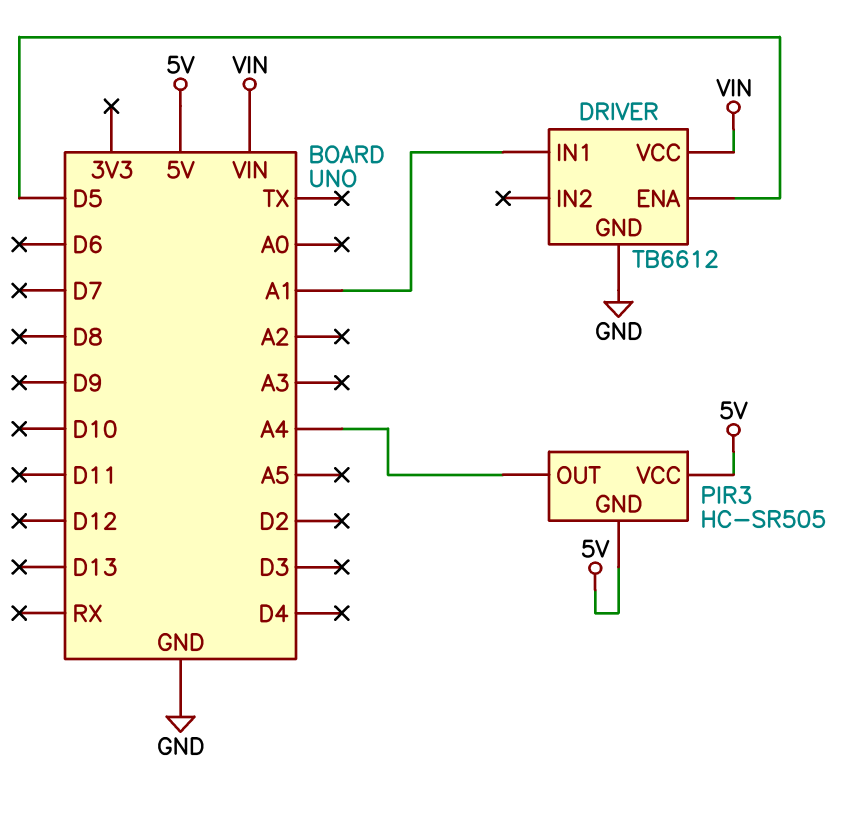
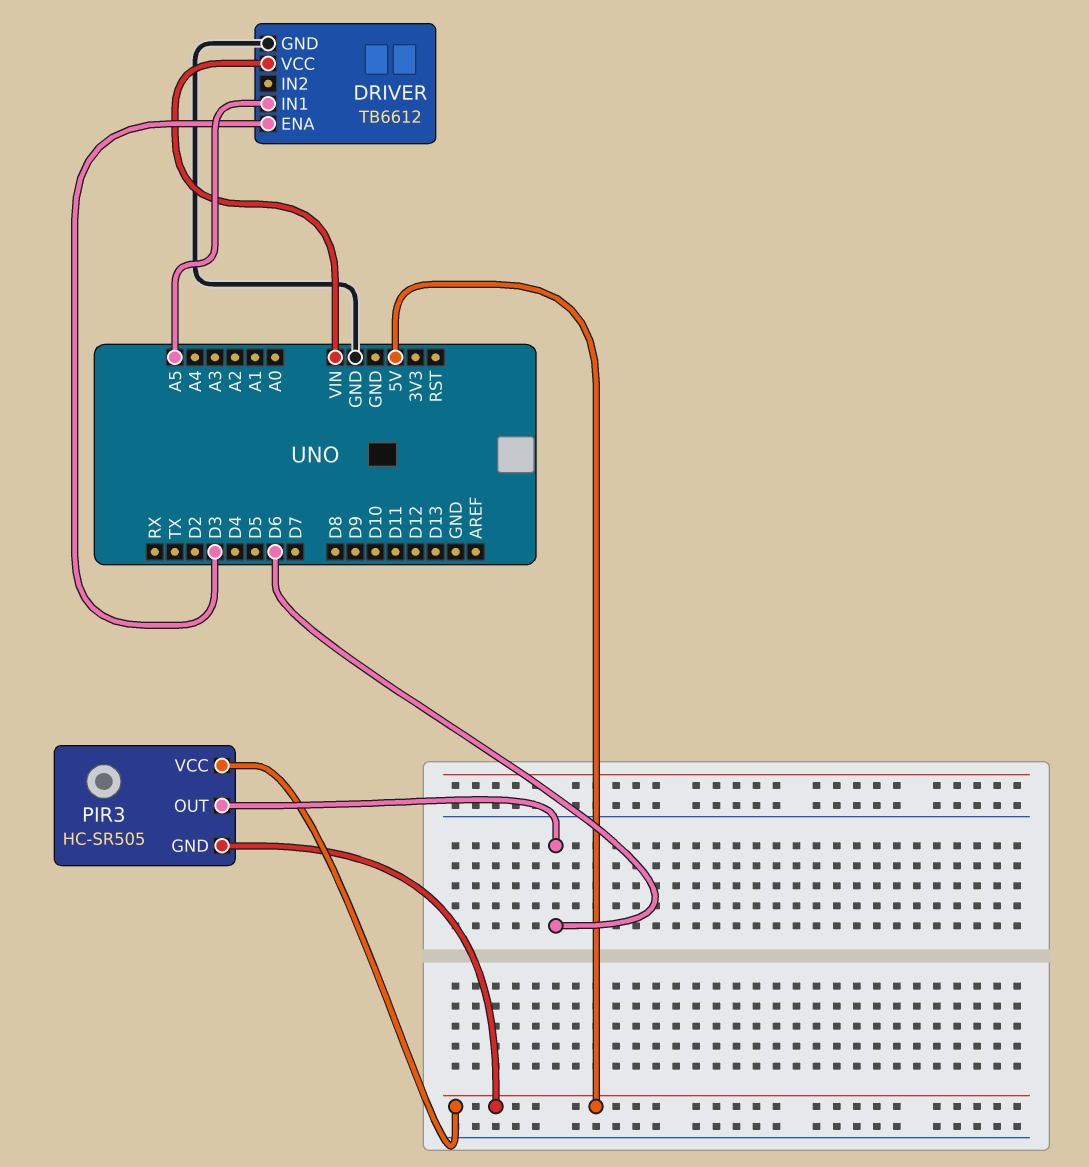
DRIVER pin ENA: D5 -> D3
DRIVER pin IN1: A1 -> A5
PIR3 pin OUT: A4 -> D6

